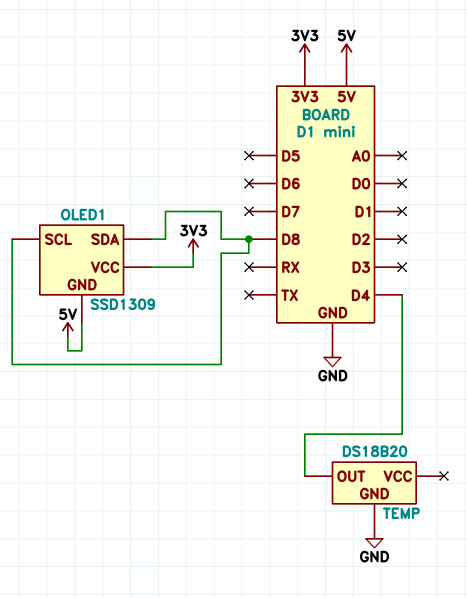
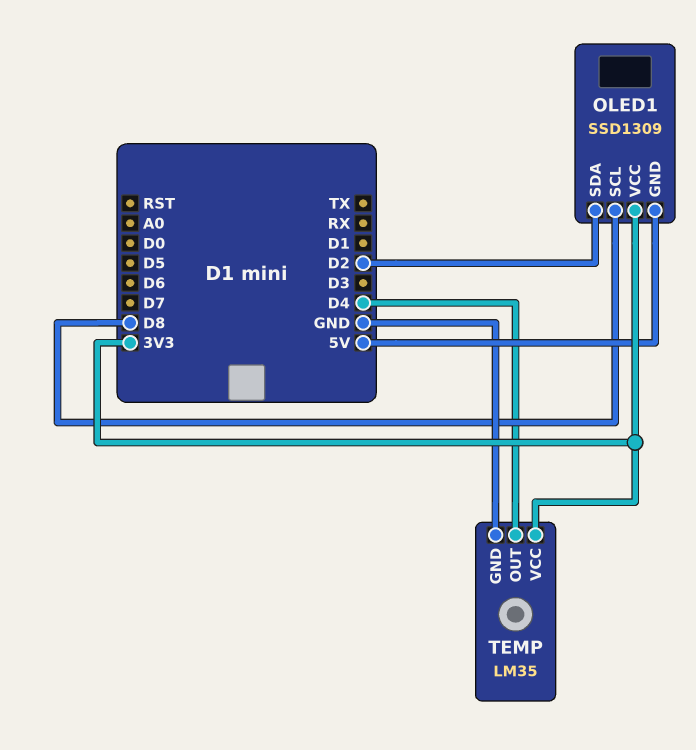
OLED1 pin SDA: D8 -> D2
TEMP: DS18B20 -> LM35
TEMP pin VCC: none -> 3V3

